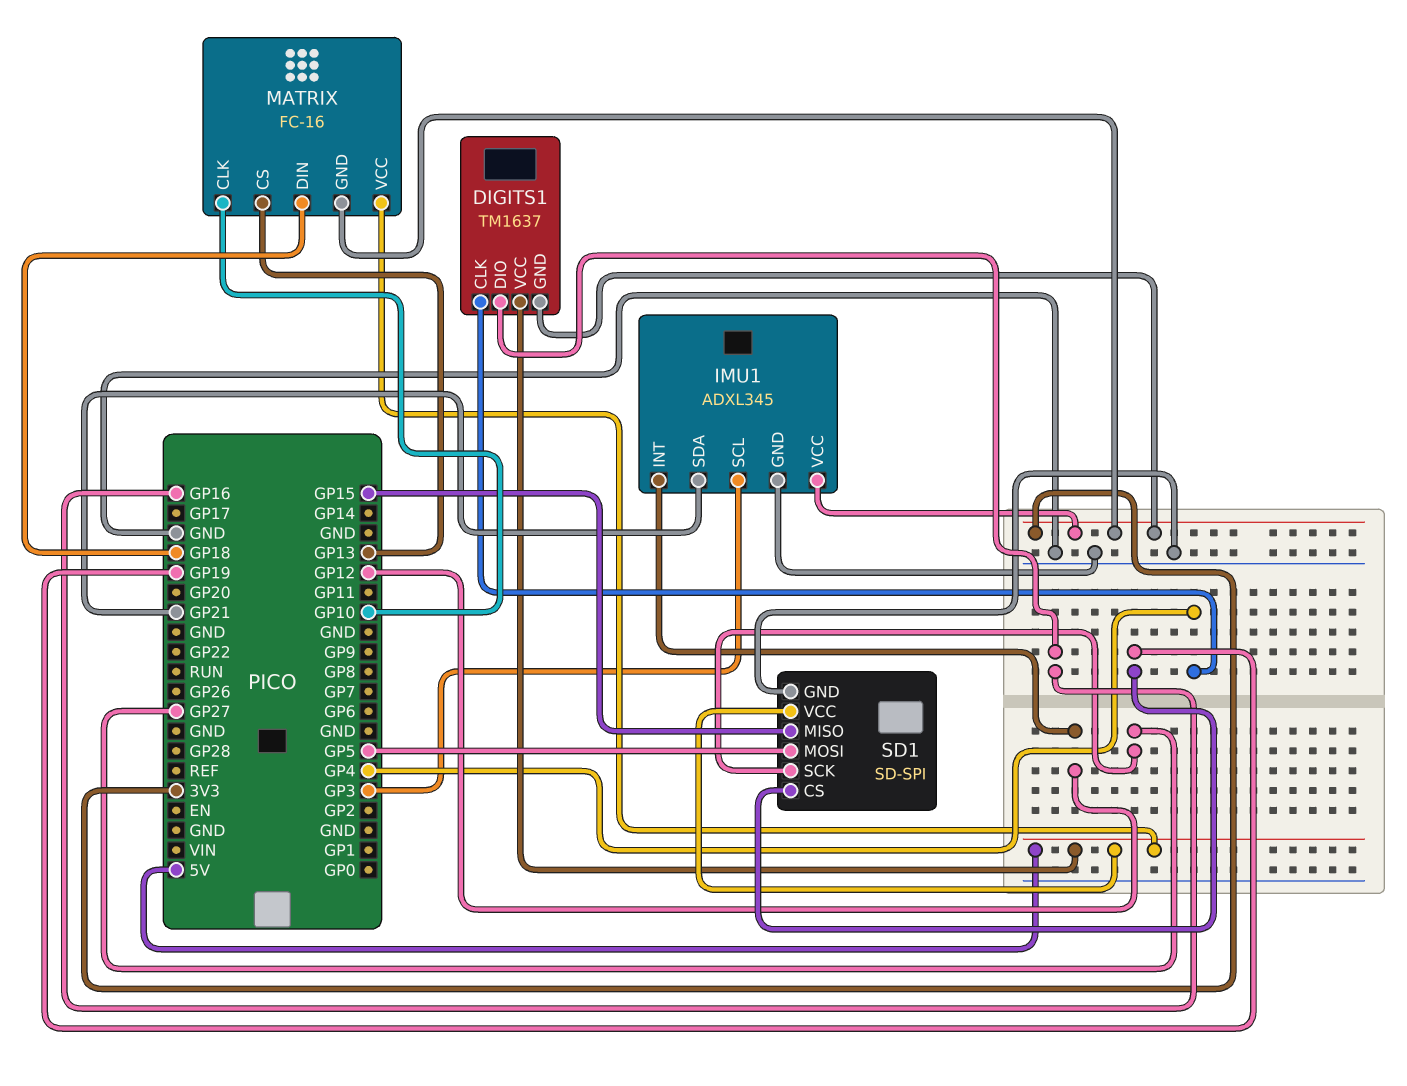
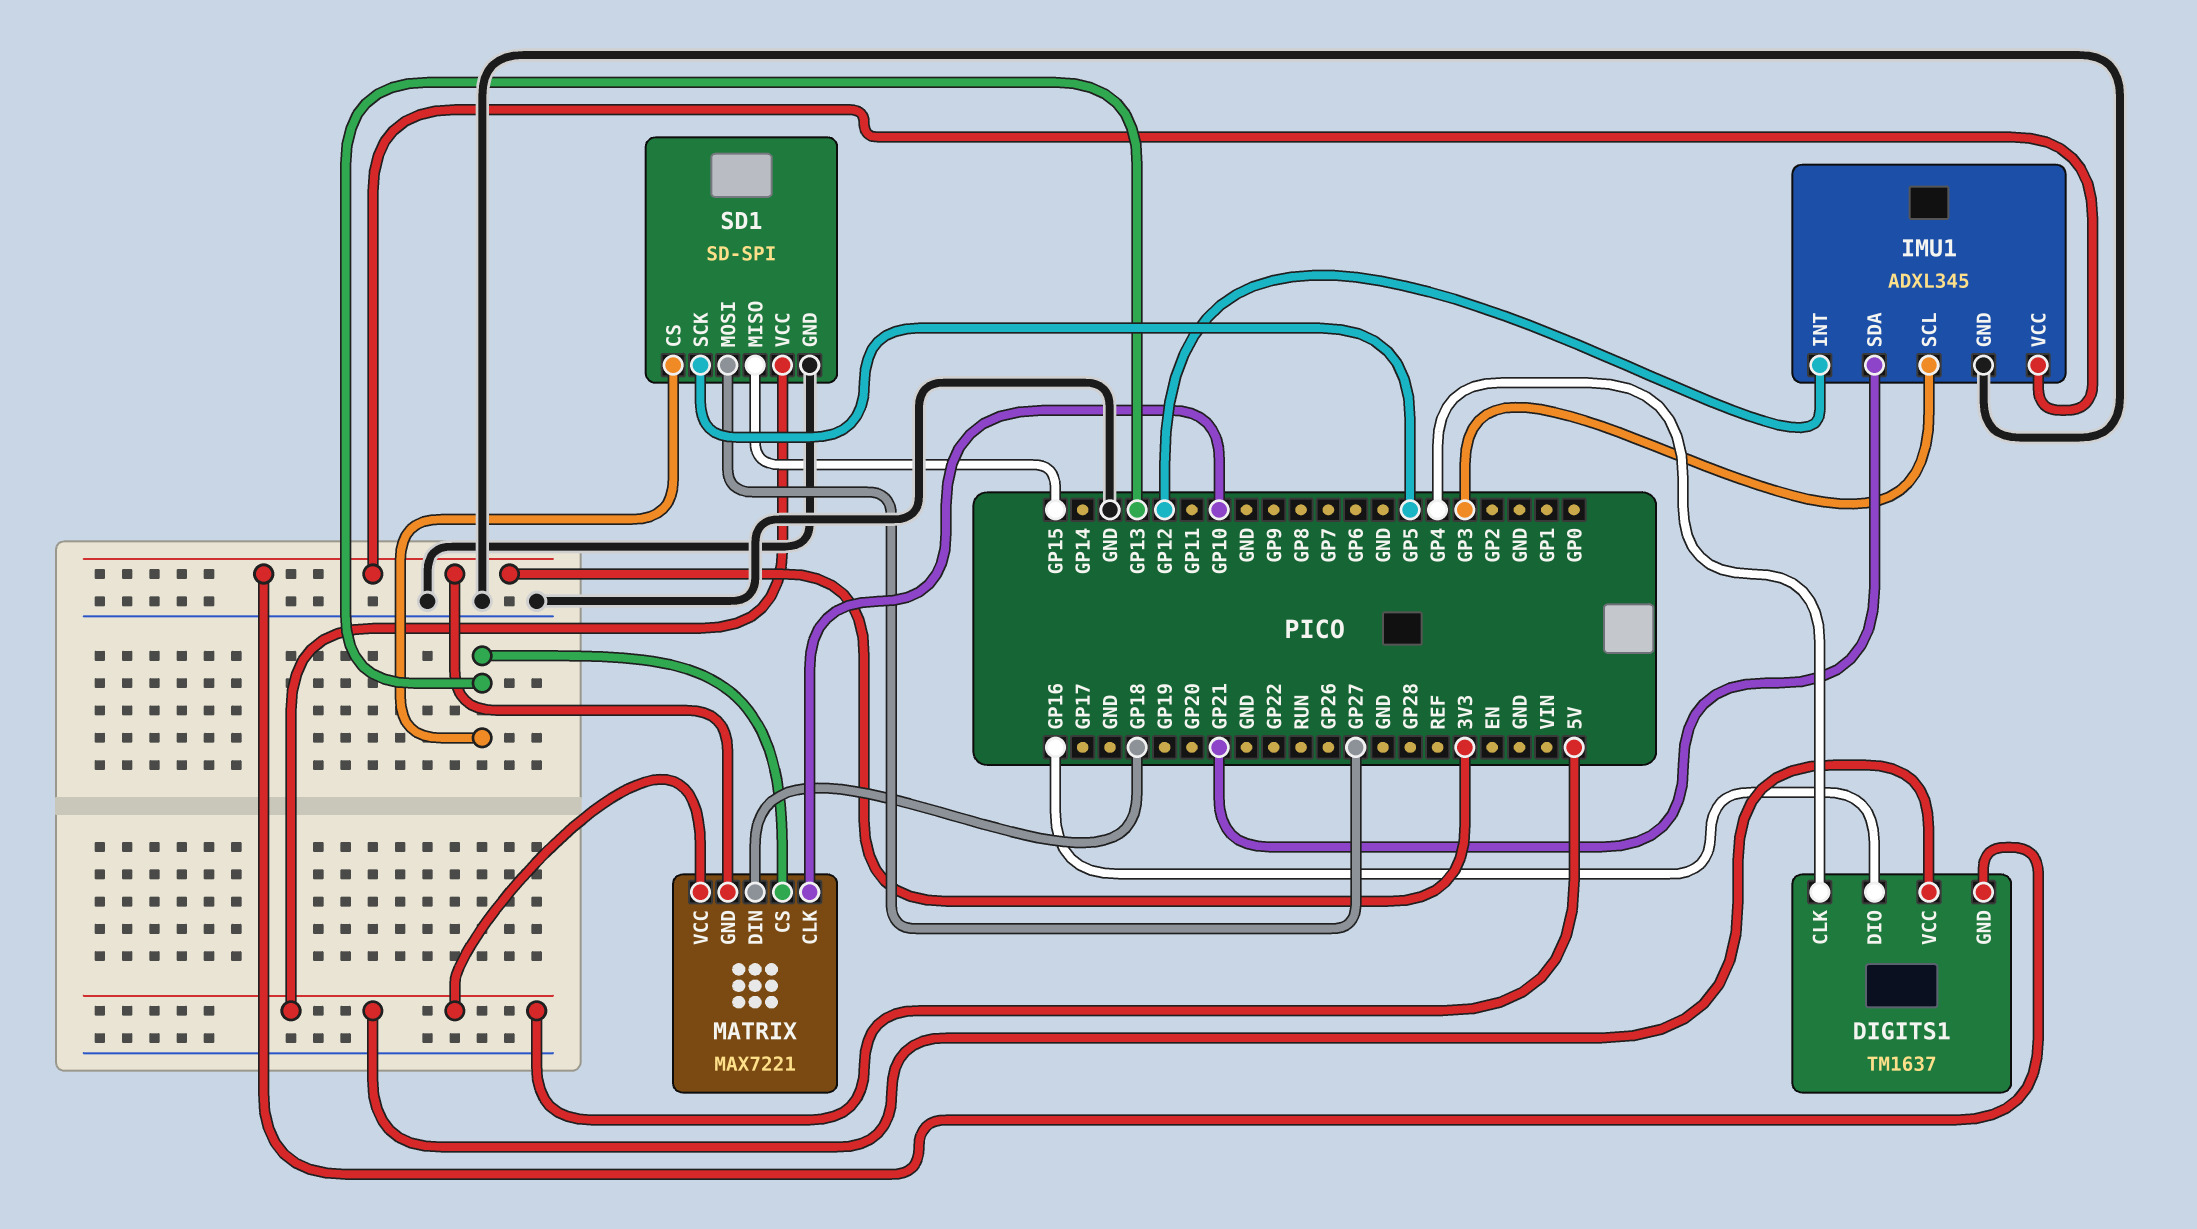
MATRIX: FC-16 -> MAX7221
SD1 pin CS: GP19 -> GP13
SD1 pin MOSI: GP5 -> GP27
SD1 pin SCK: GP27 -> GP5

